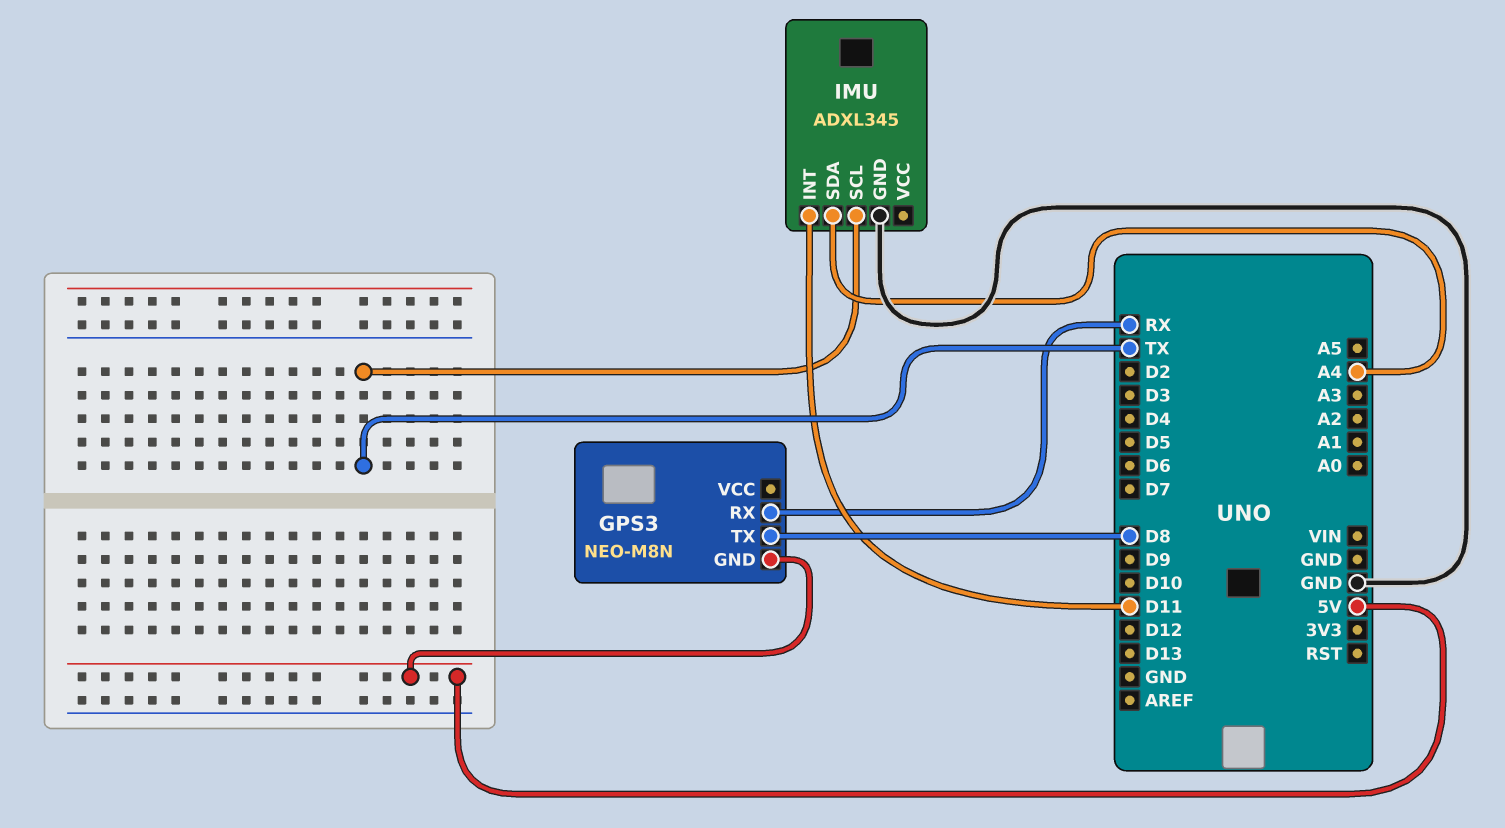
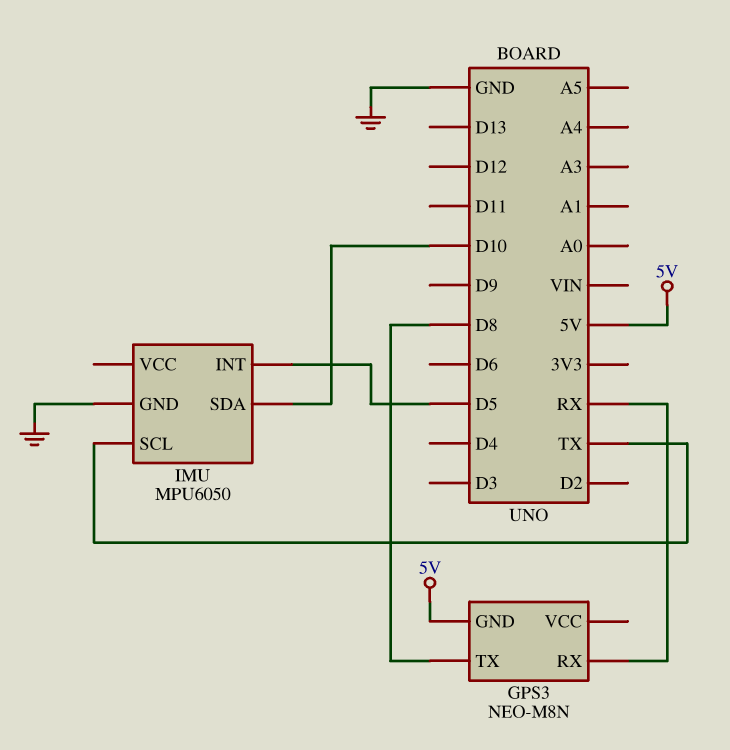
IMU: ADXL345 -> MPU6050
IMU pin INT: D11 -> D5
IMU pin SDA: A4 -> D10

